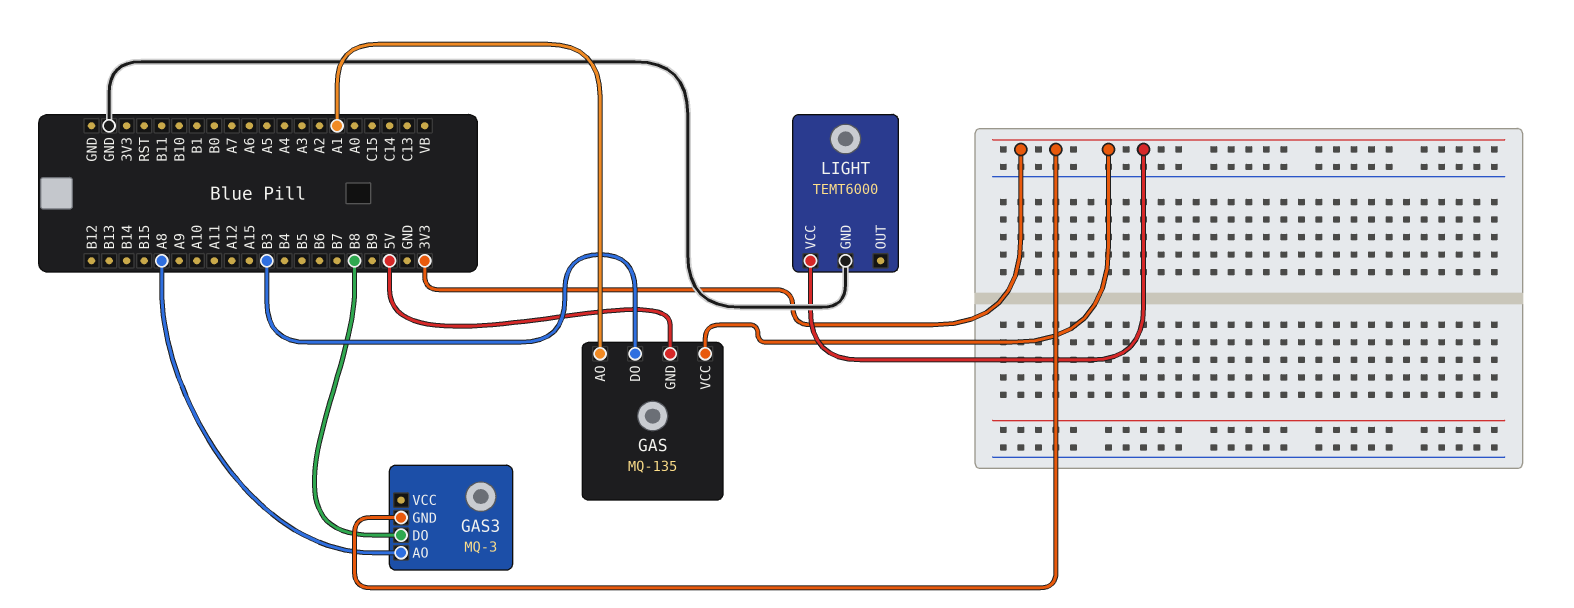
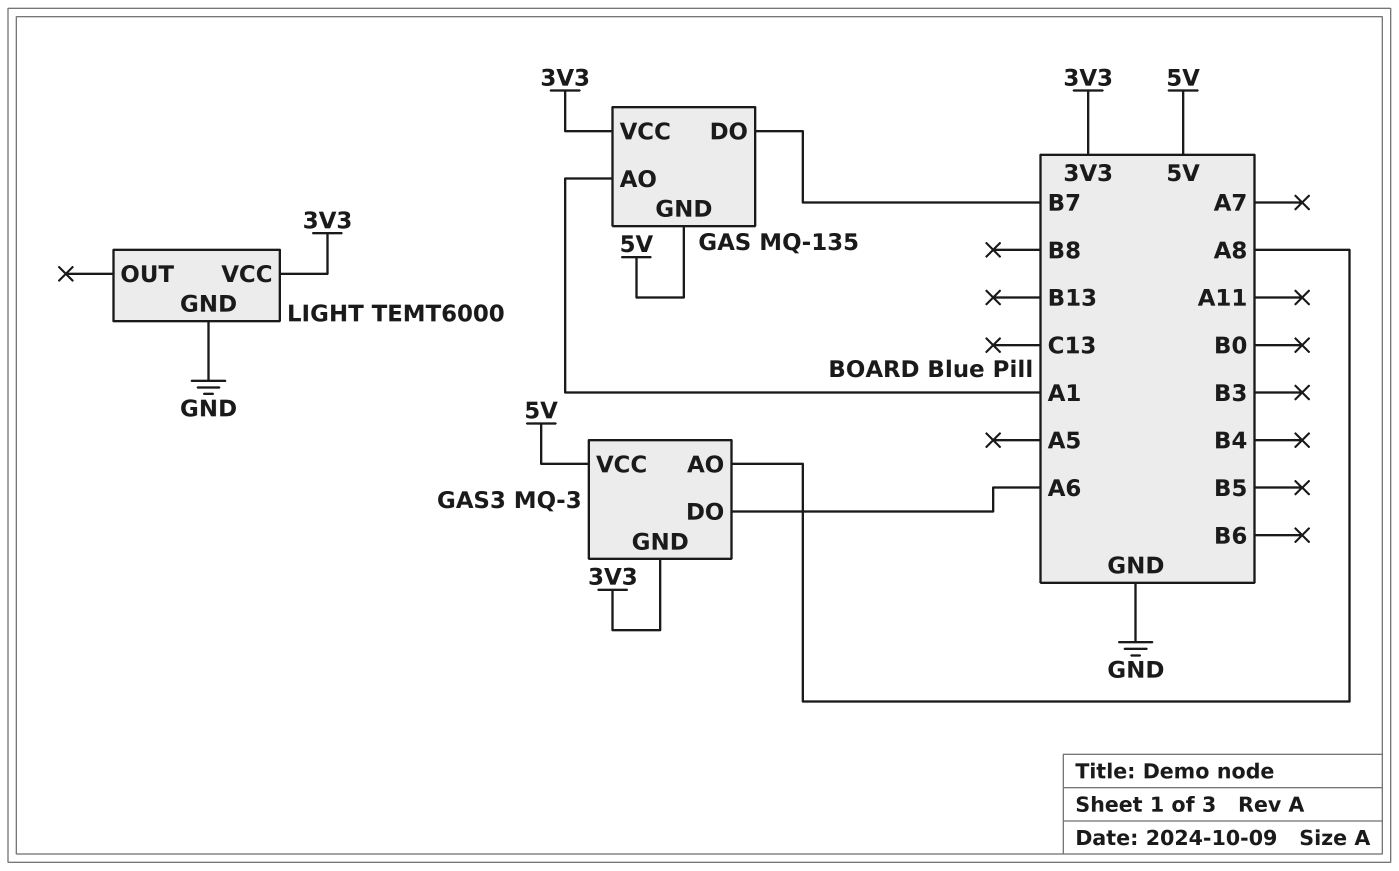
GAS pin DO: B3 -> B7
GAS3 pin DO: B8 -> A6
GAS3 pin VCC: none -> 5V

